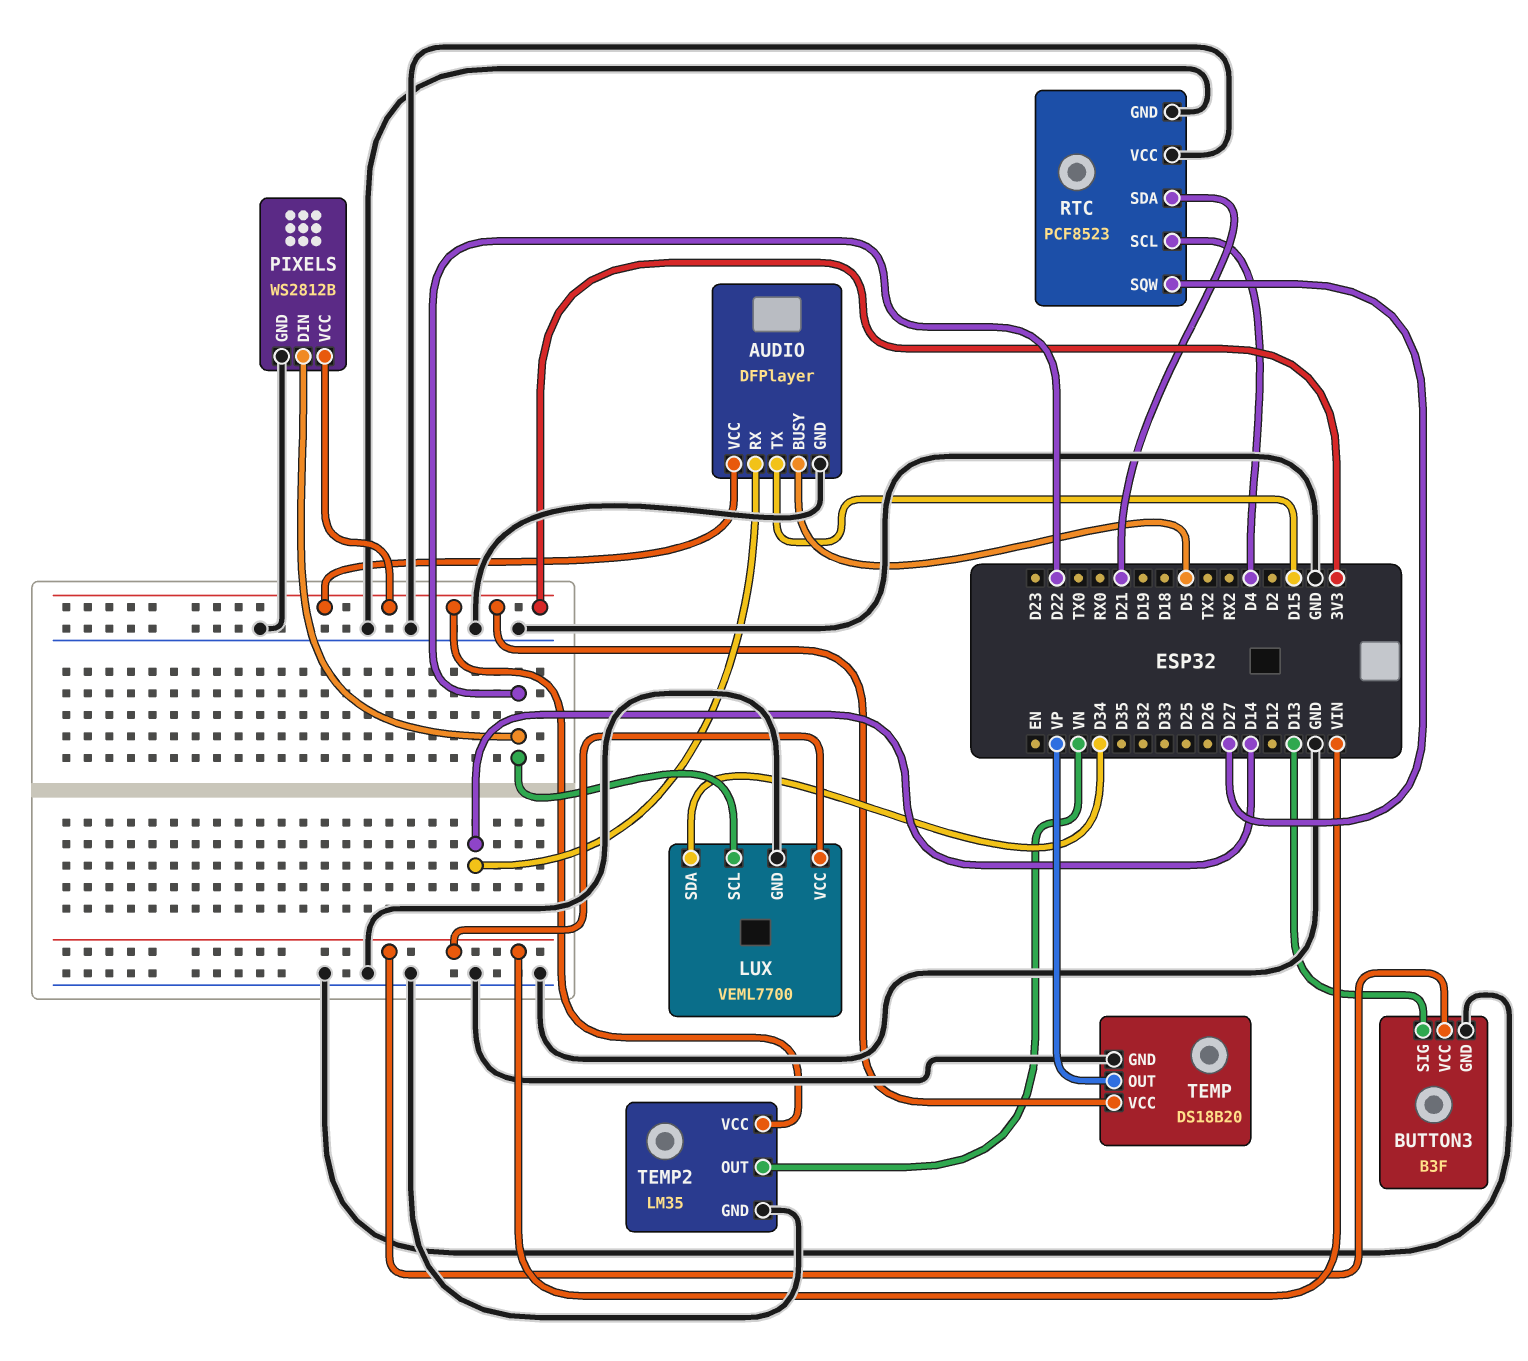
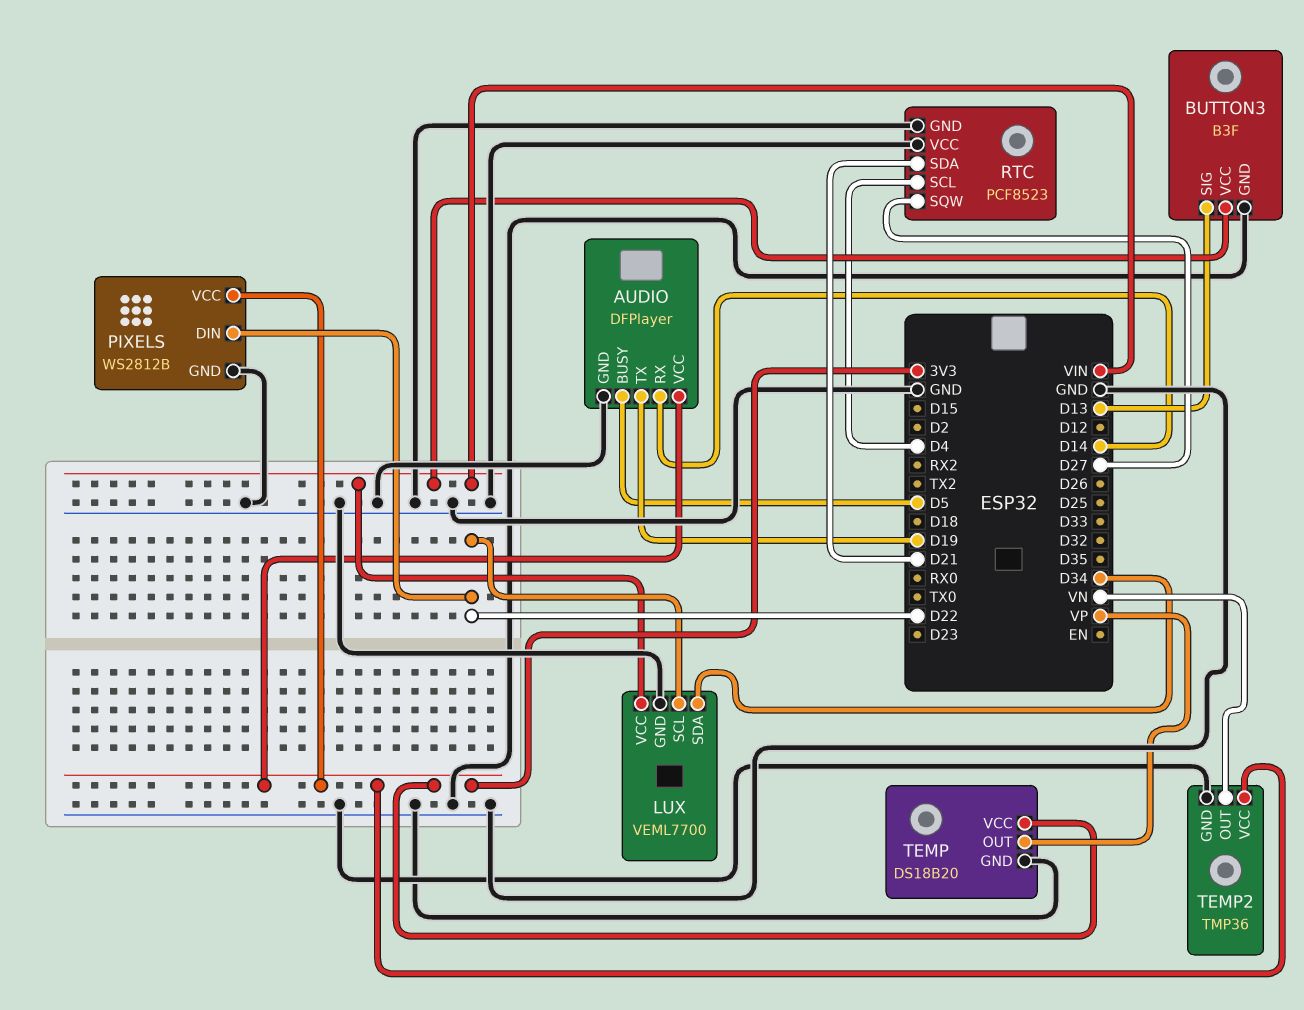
AUDIO pin TX: D15 -> D19
TEMP2: LM35 -> TMP36

